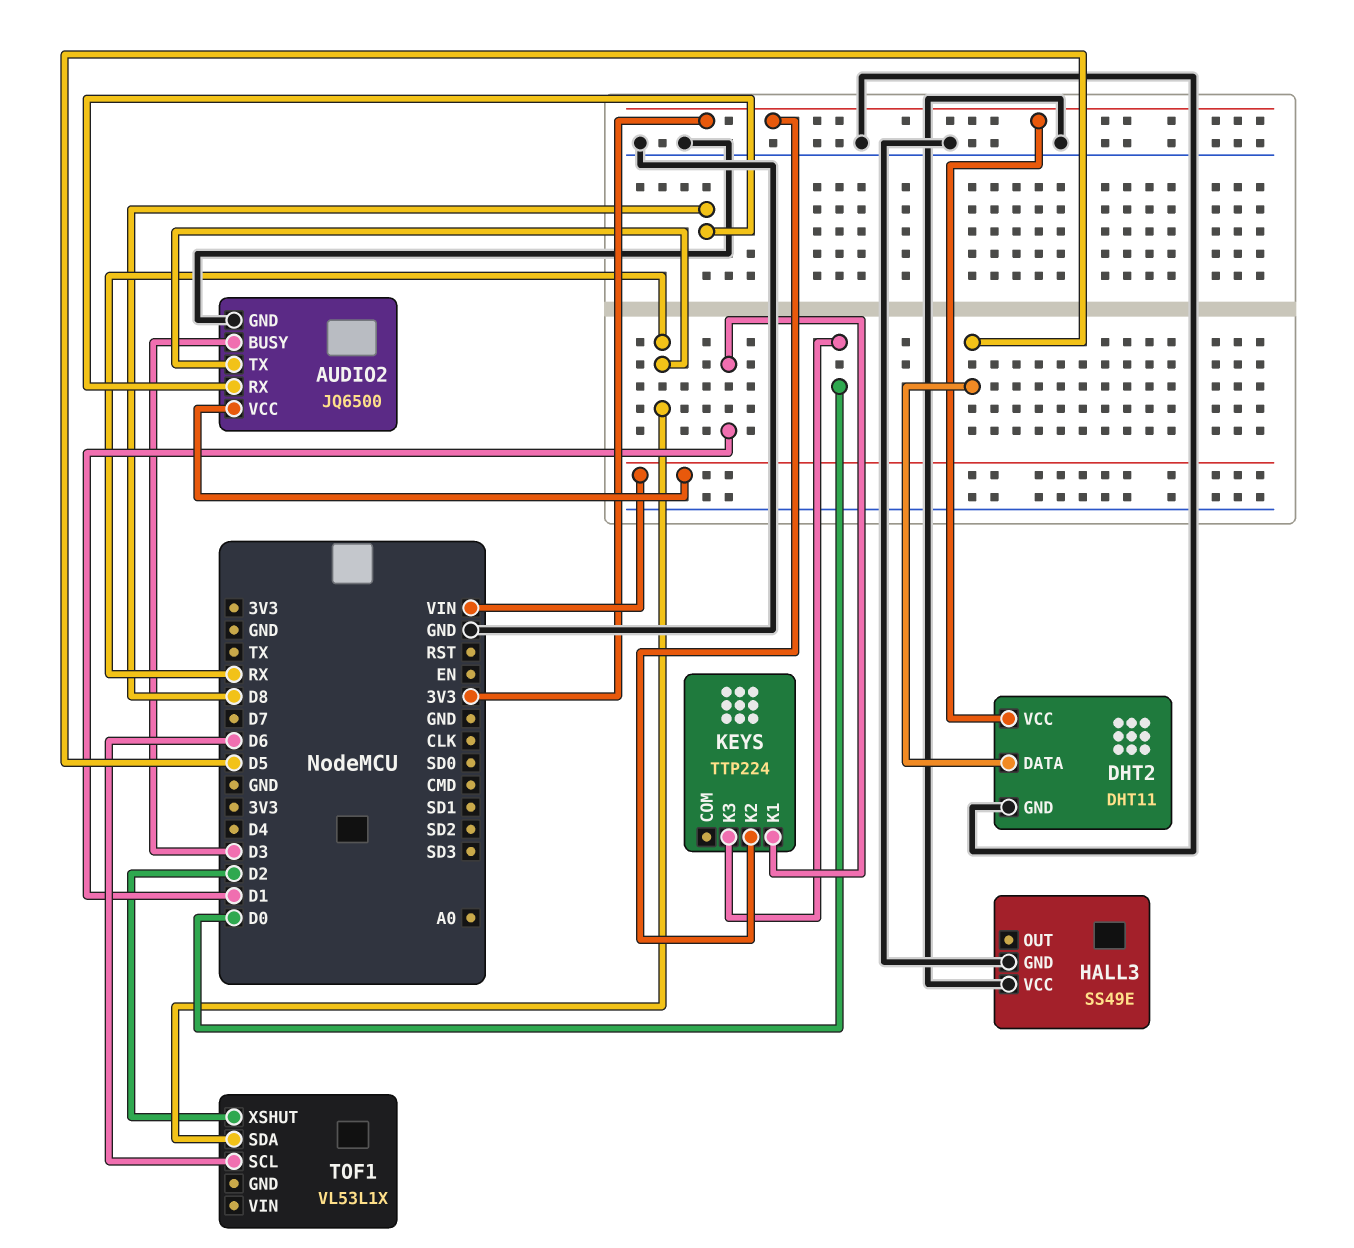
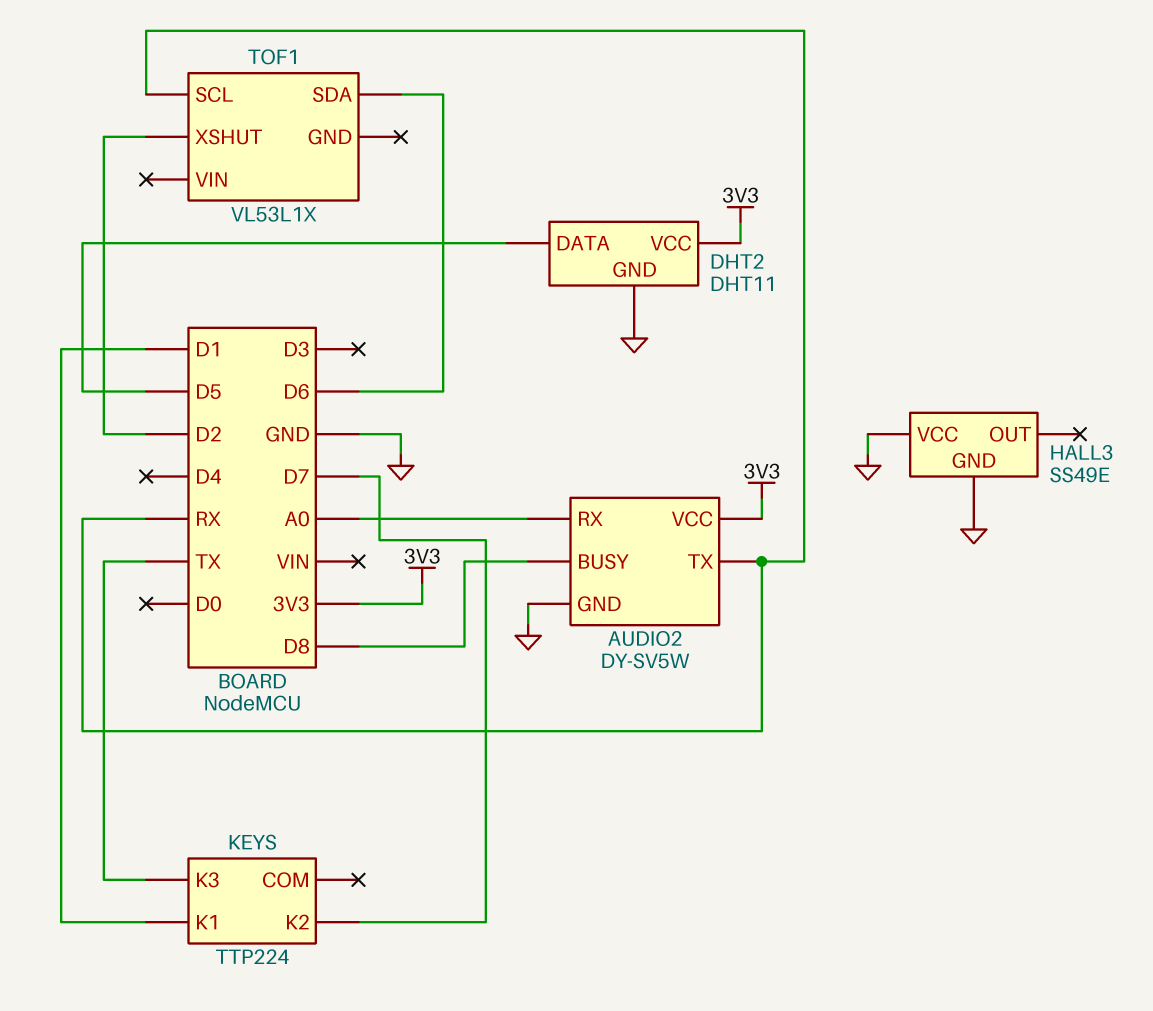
AUDIO2: JQ6500 -> DY-SV5W
AUDIO2 pin BUSY: D3 -> D8
AUDIO2 pin RX: D8 -> A0
AUDIO2 pin VCC: VIN -> 3V3
KEYS pin K2: 3V3 -> D7
KEYS pin K3: D0 -> TX
TOF1 pin SCL: D6 -> RX
TOF1 pin SDA: RX -> D6

